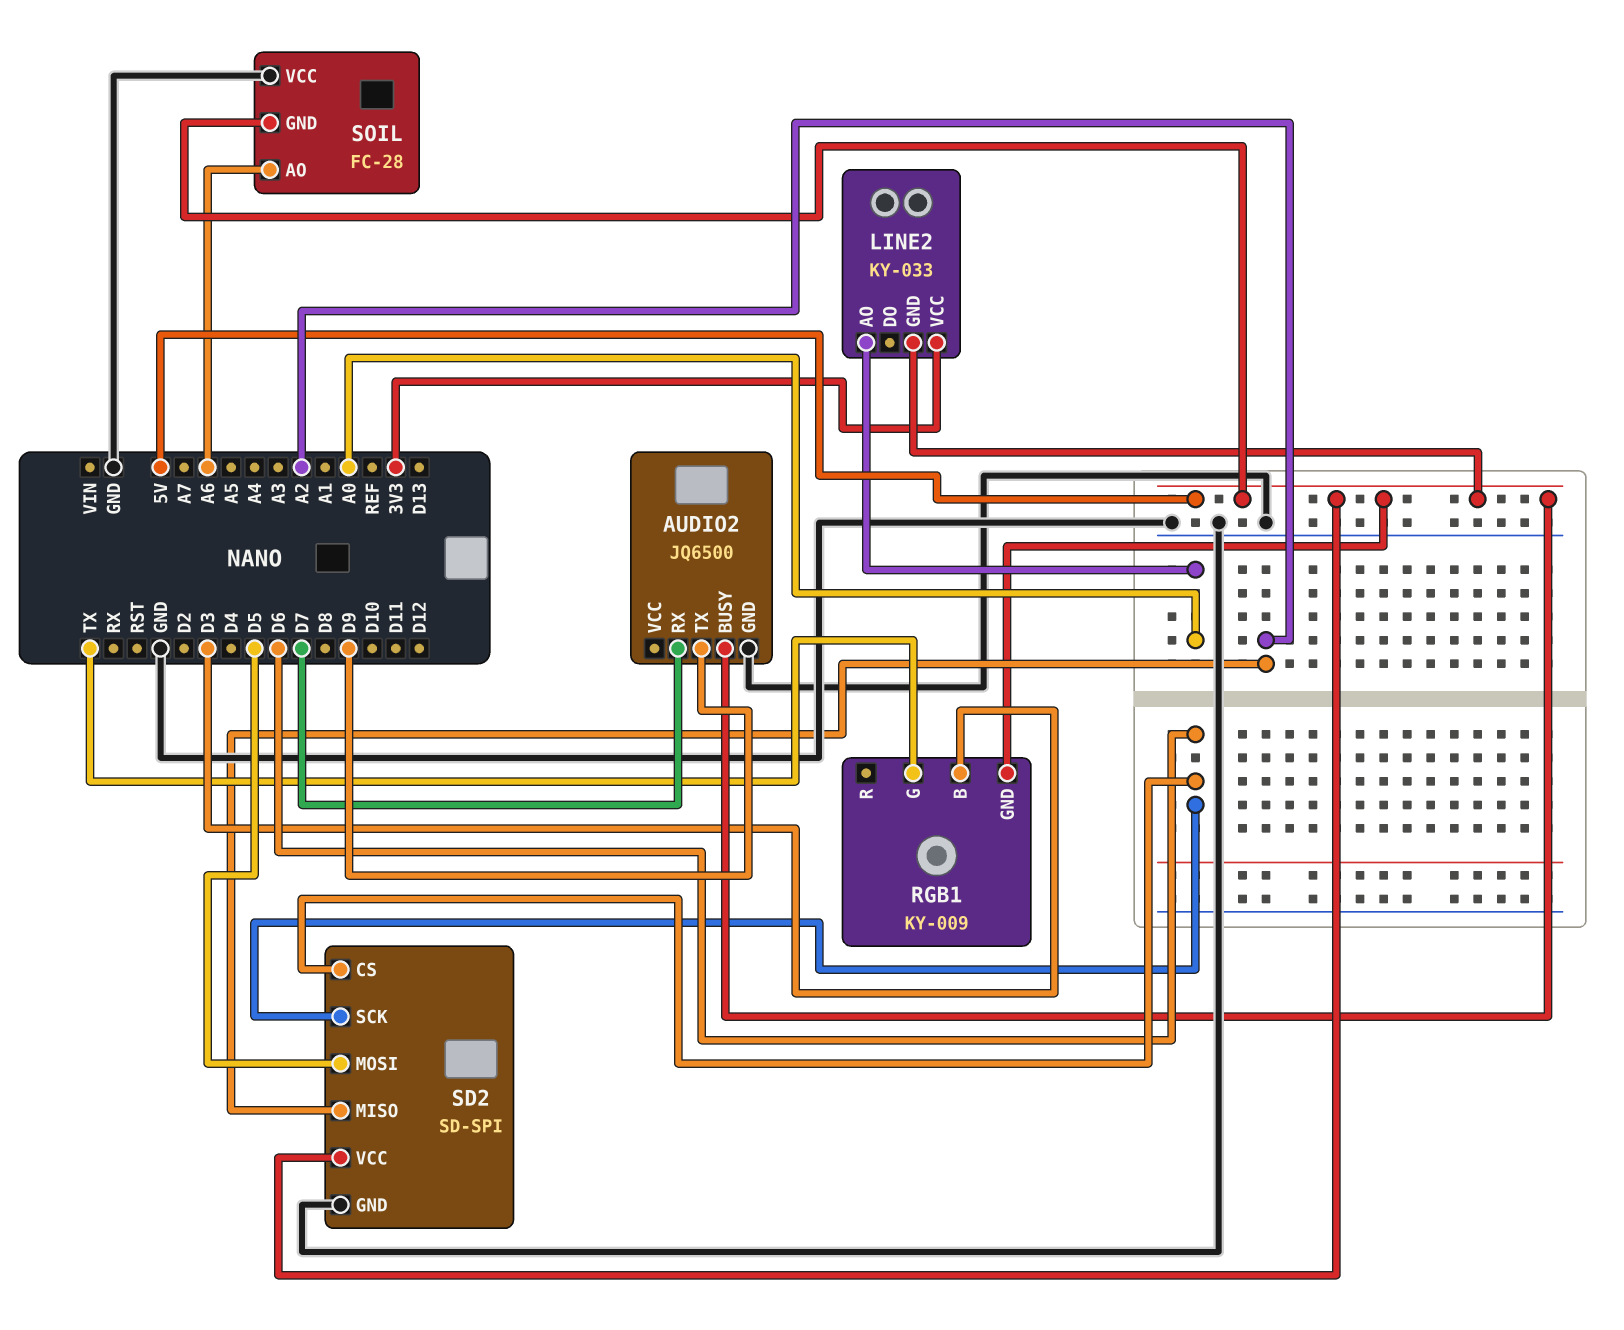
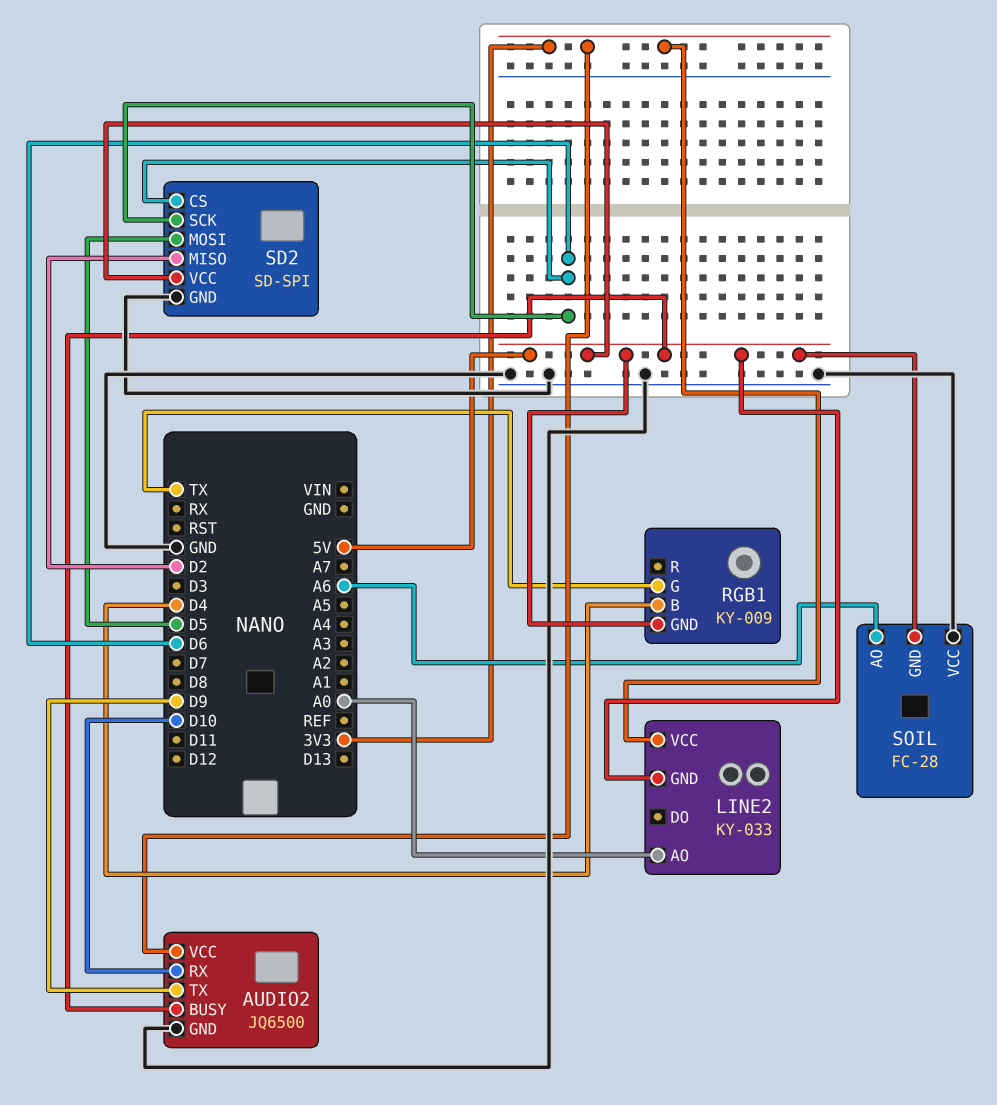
AUDIO2 pin RX: D7 -> D10
AUDIO2 pin VCC: none -> 3V3
RGB1 pin B: D3 -> D4
SD2 pin MISO: A2 -> D2

